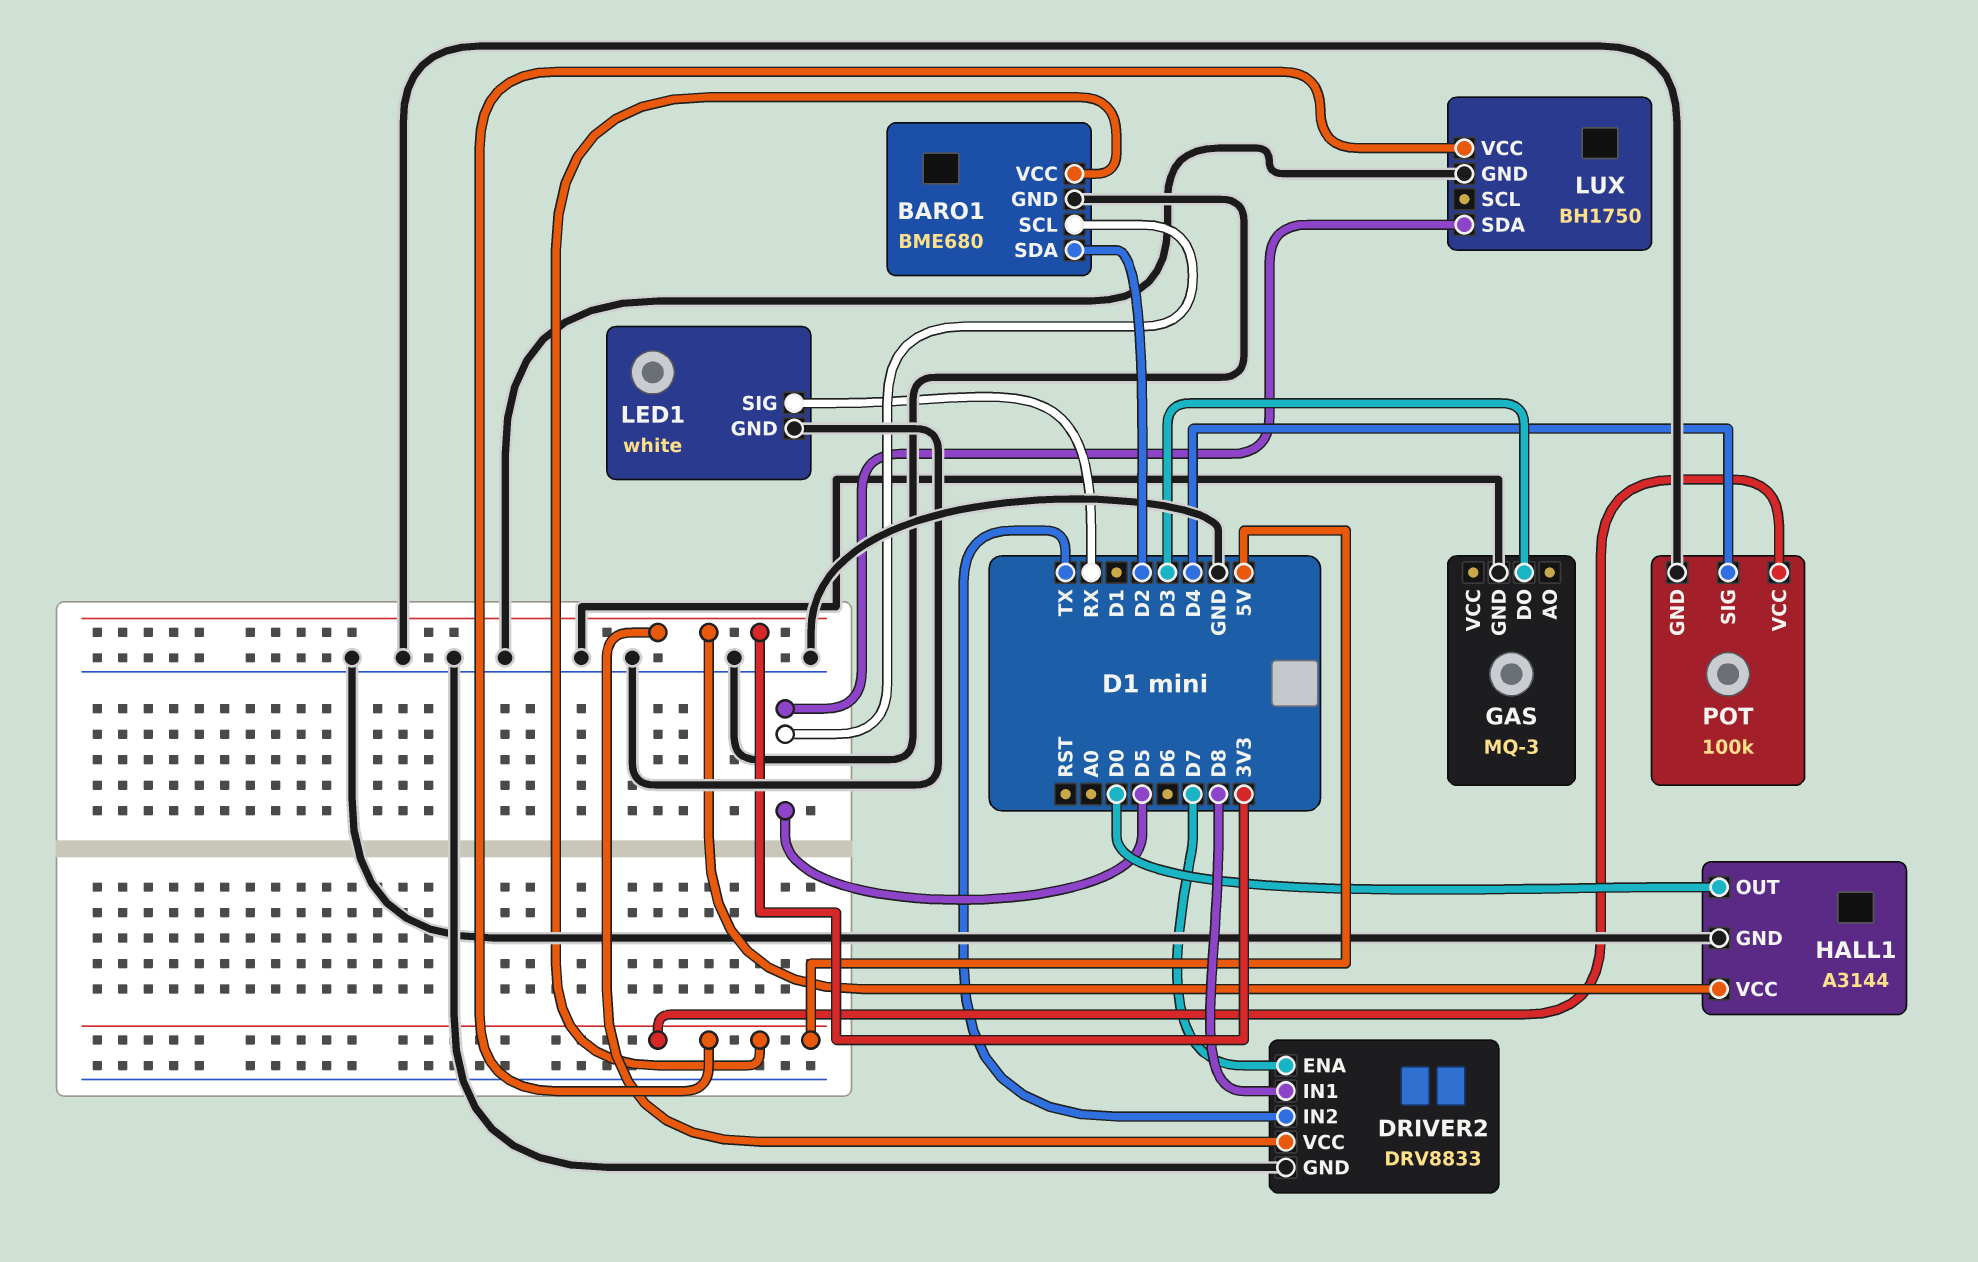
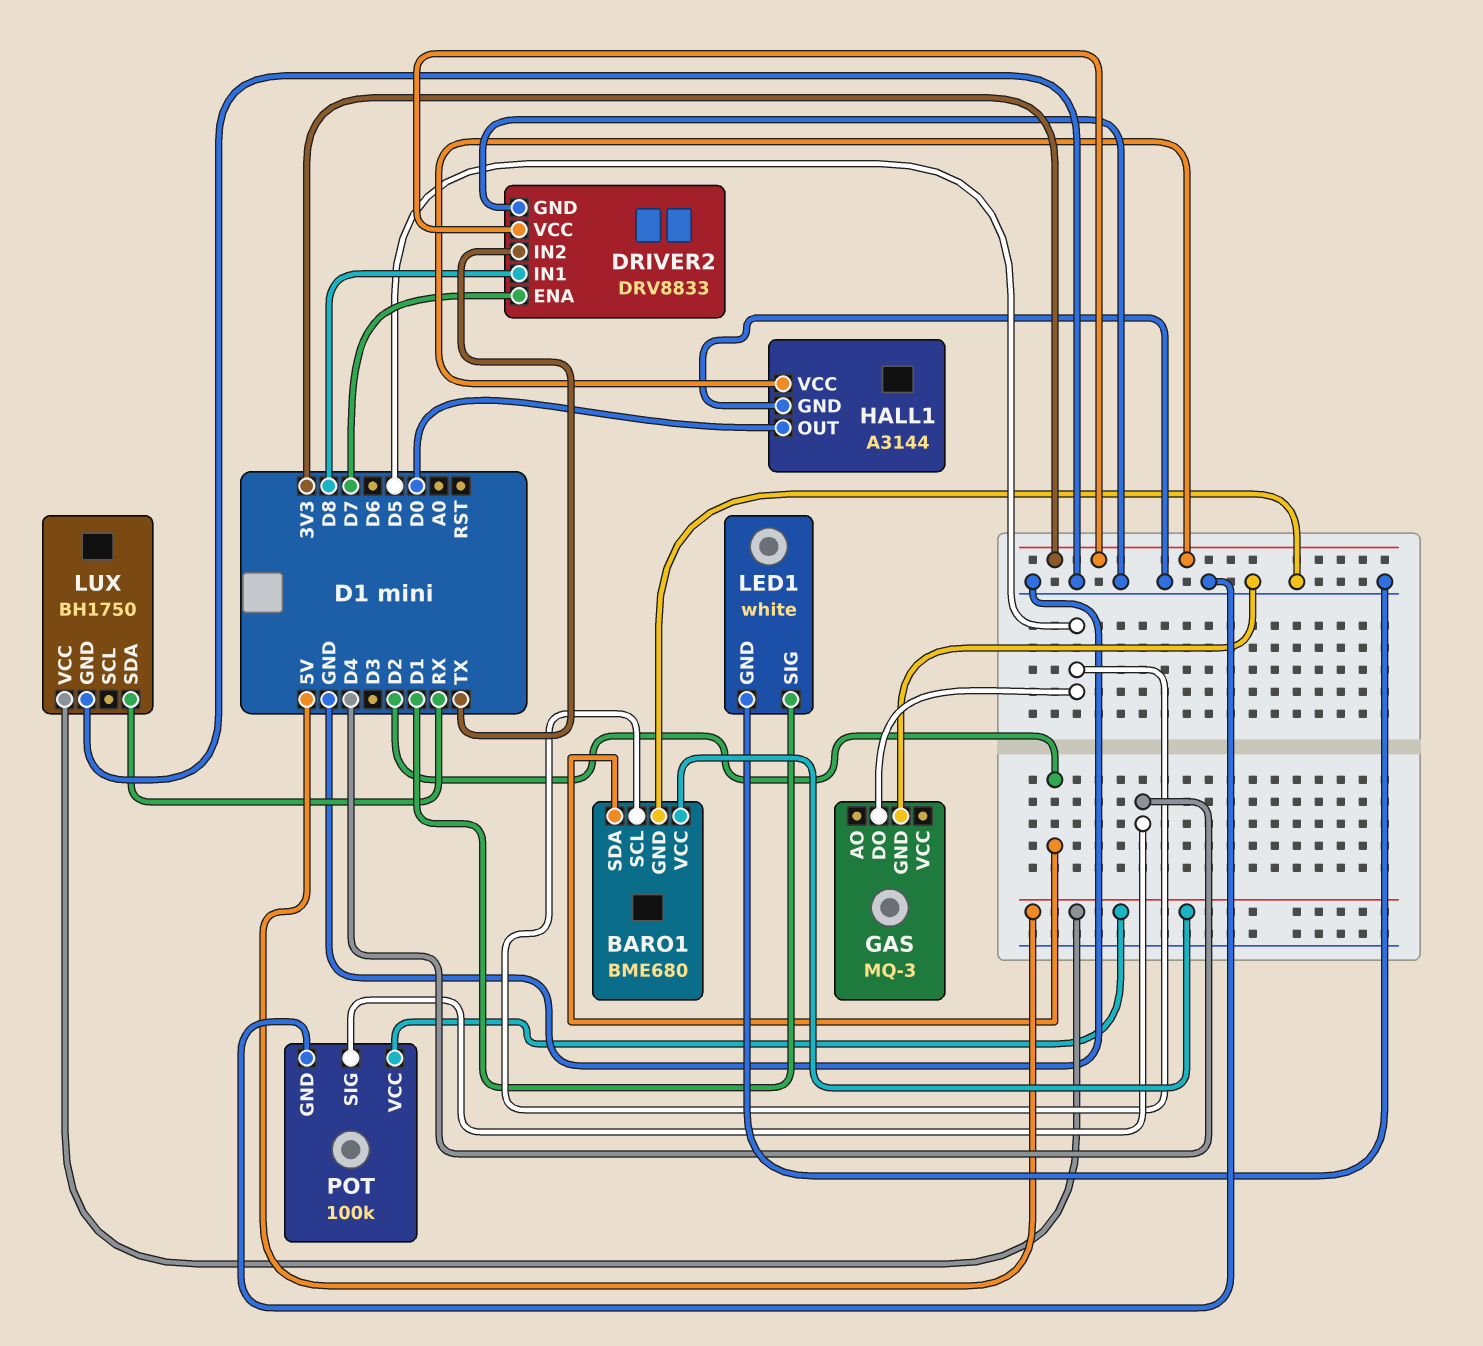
GAS pin DO: D3 -> D5
LED1 pin SIG: RX -> D1
LUX pin SDA: D5 -> RX

